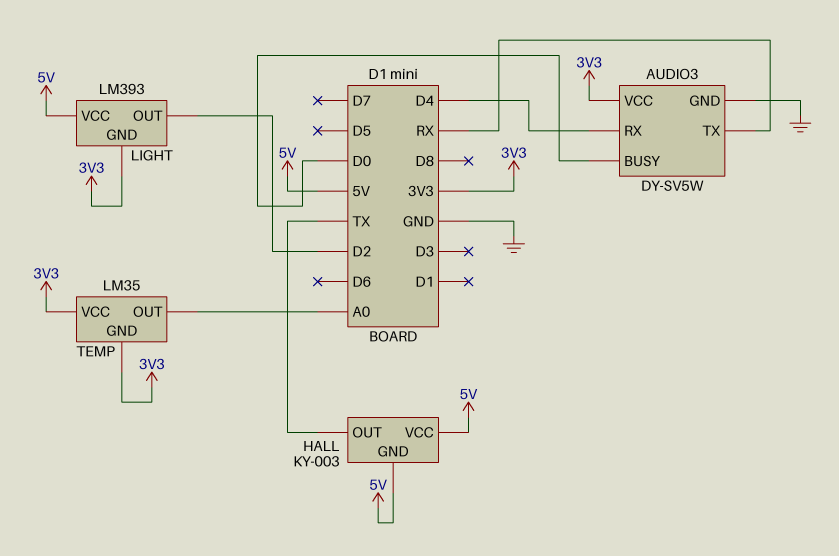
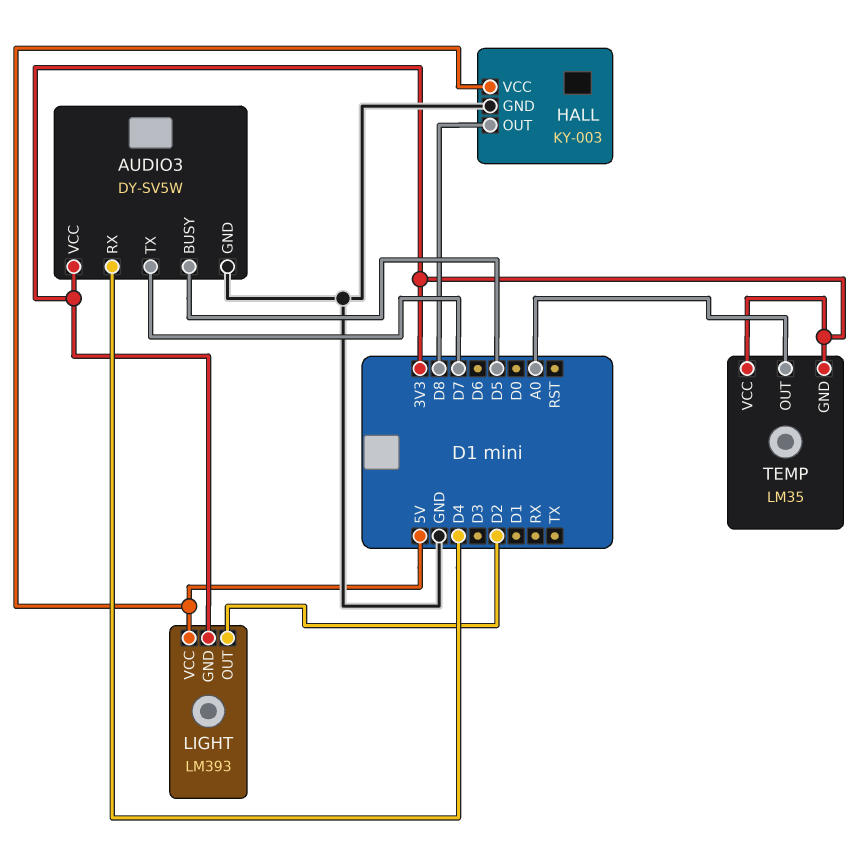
AUDIO3 pin BUSY: D0 -> D5
AUDIO3 pin TX: RX -> D7
HALL pin GND: 5V -> GND
HALL pin OUT: TX -> D8

